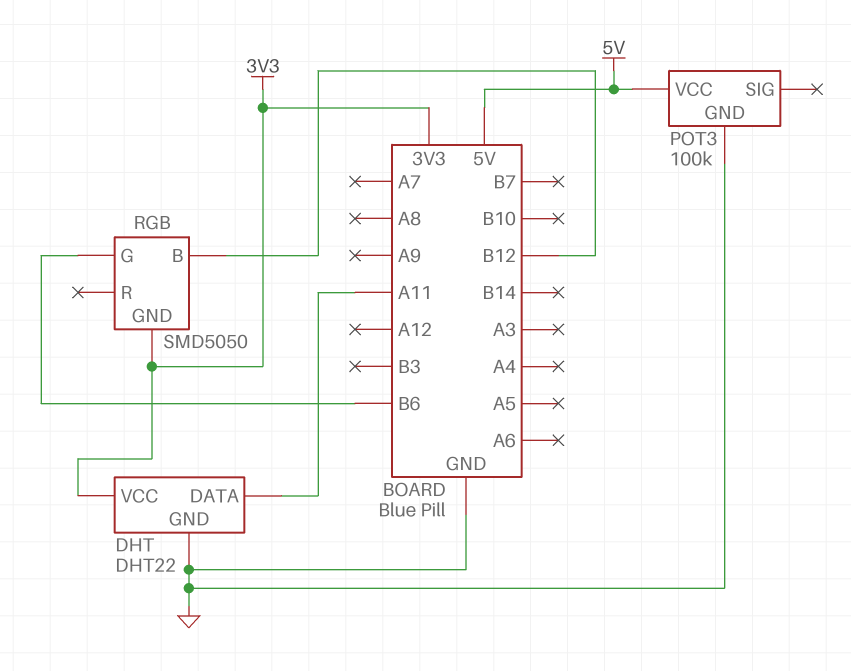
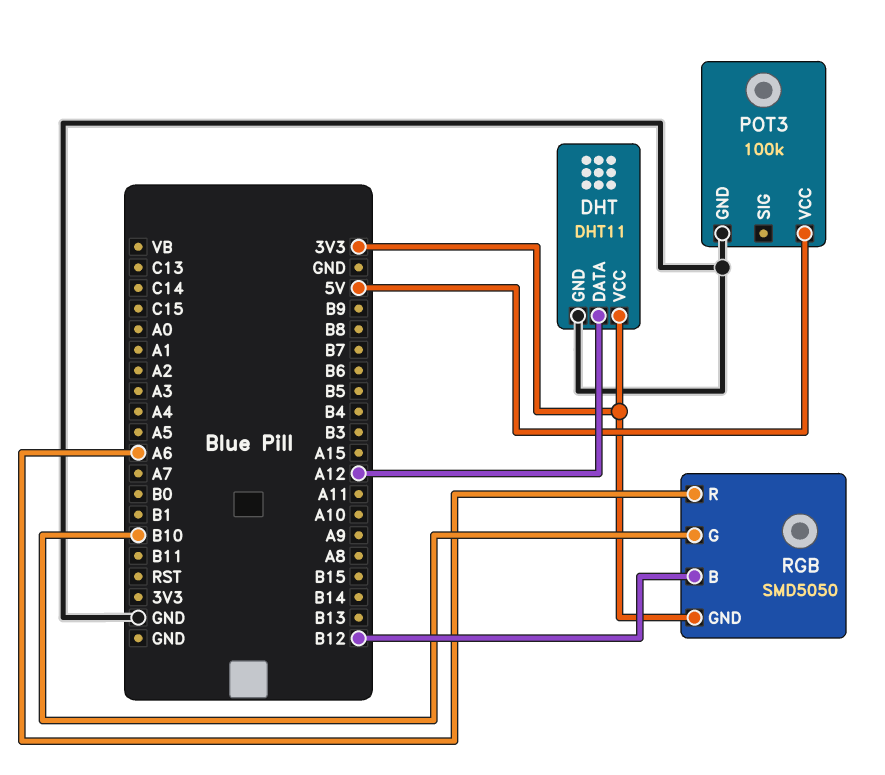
DHT: DHT22 -> DHT11
DHT pin DATA: A11 -> A12
RGB pin G: B6 -> B10
RGB pin R: none -> A6

